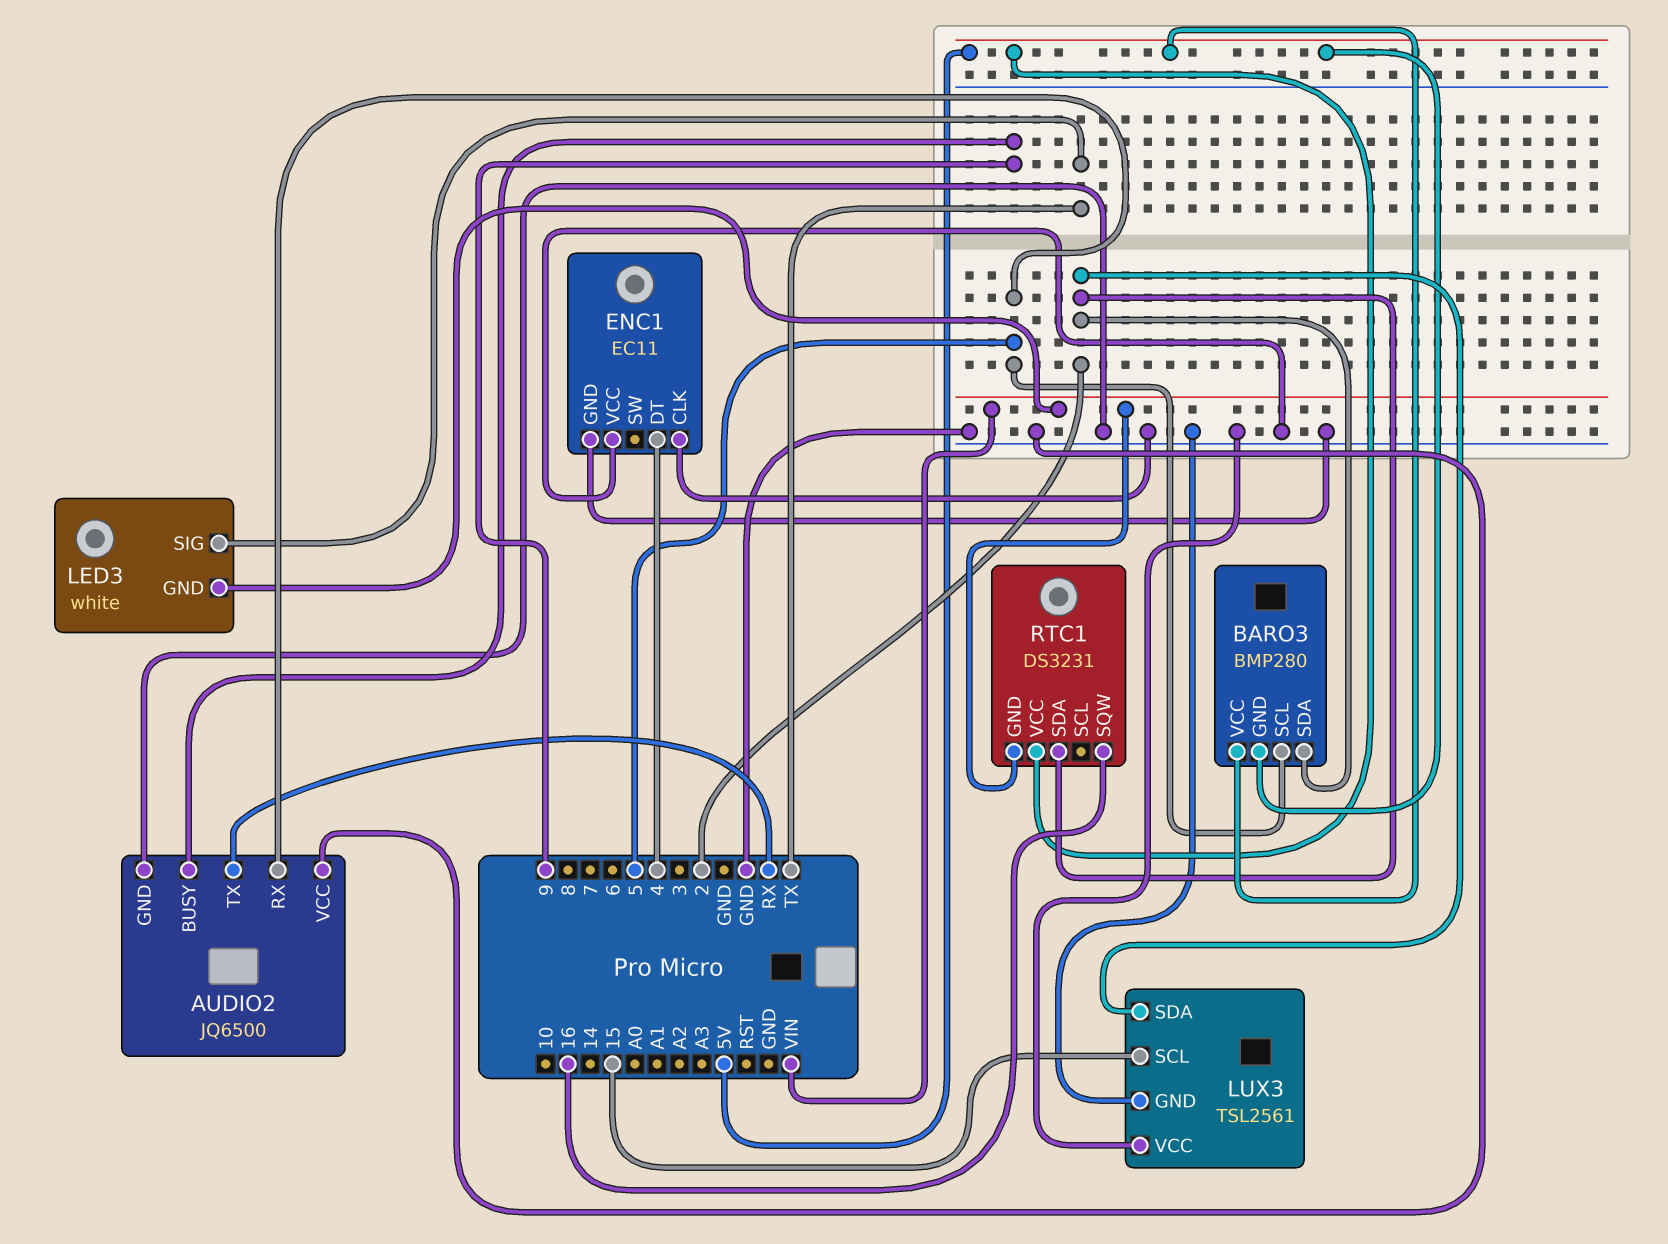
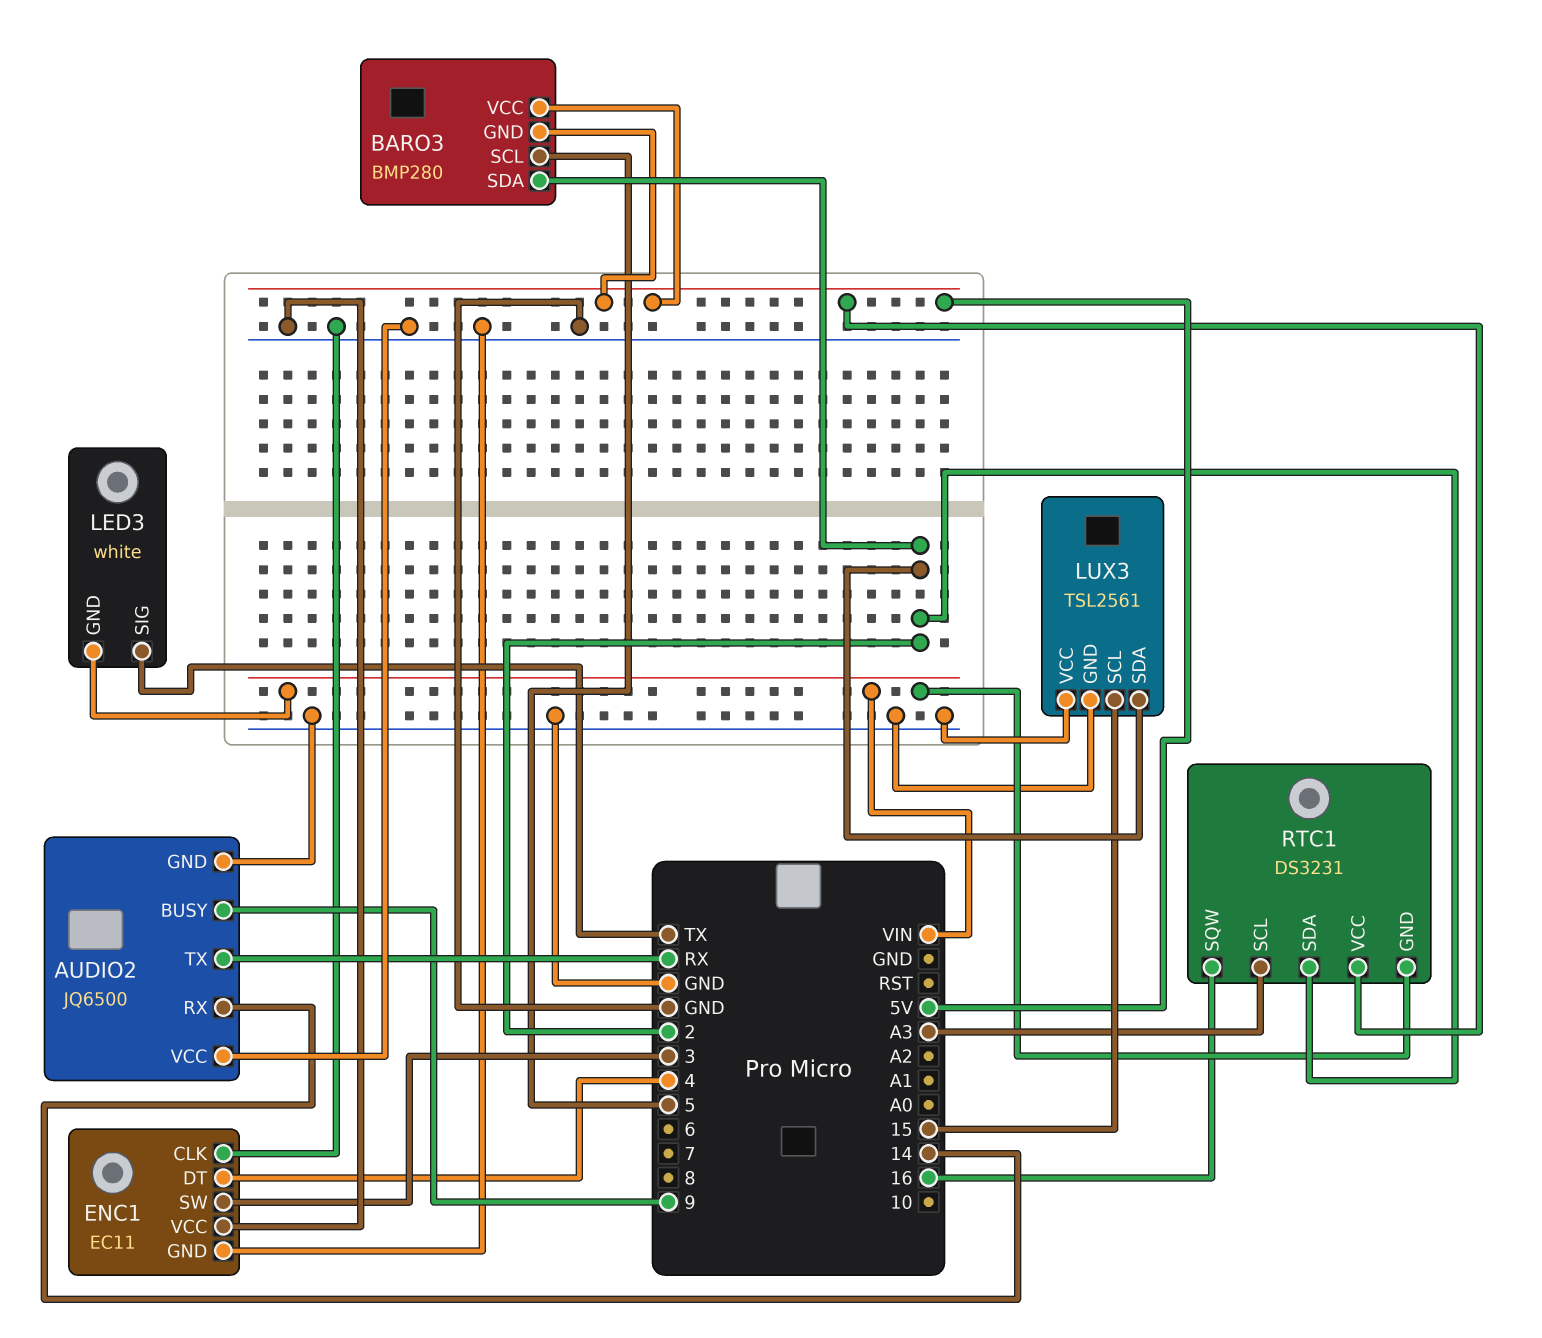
AUDIO2 pin RX: 5 -> 14
ENC1 pin SW: none -> 3
RTC1 pin SCL: none -> A3

